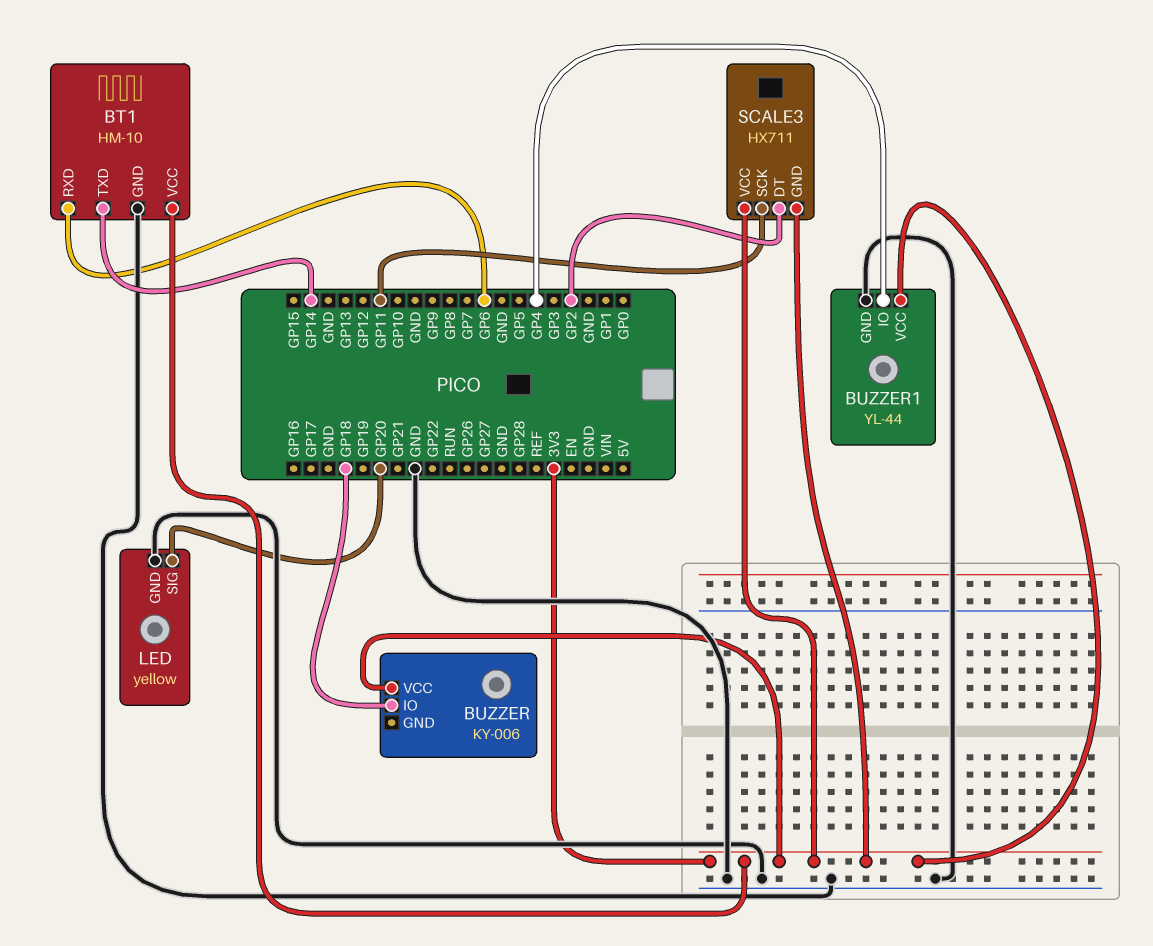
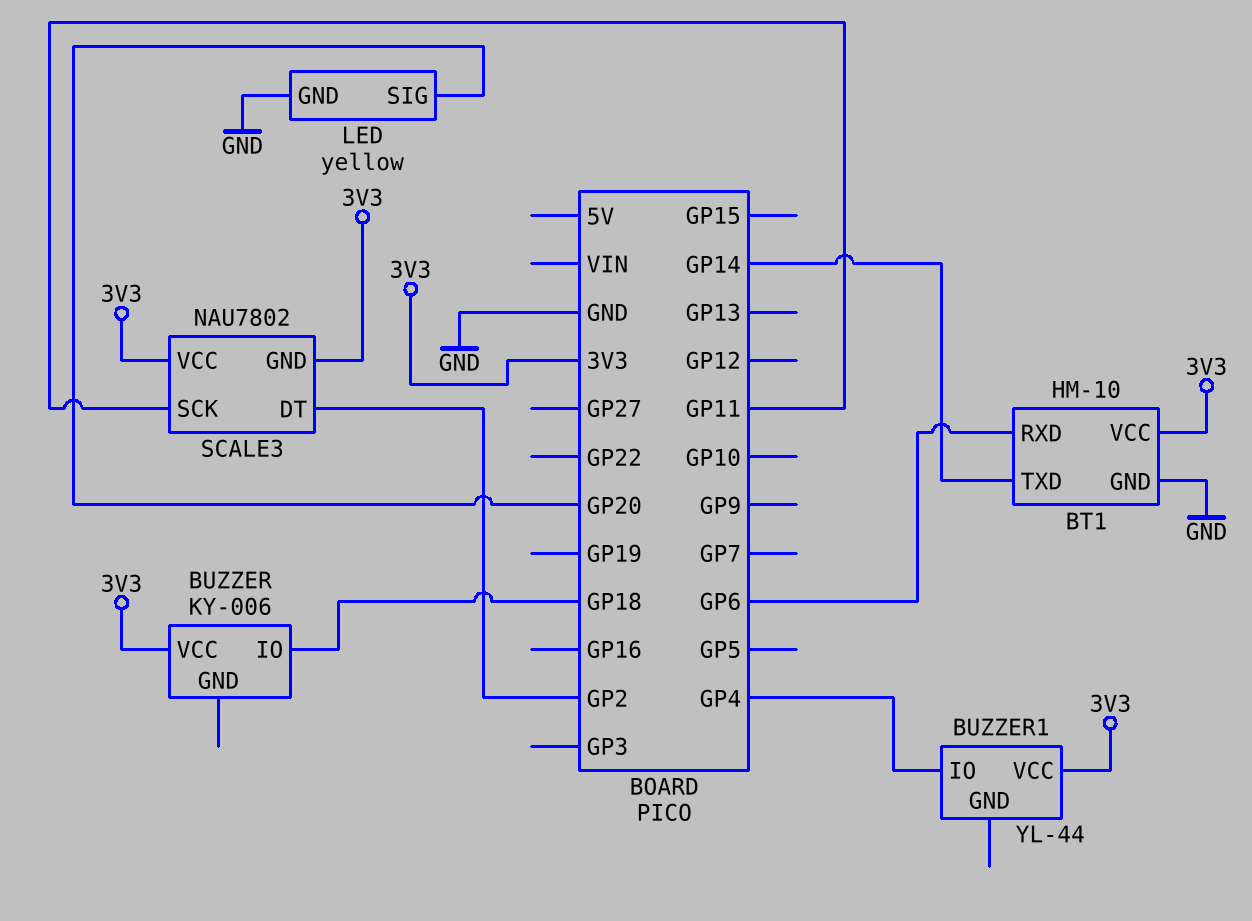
BUZZER1 pin GND: GND -> none
SCALE3: HX711 -> NAU7802

